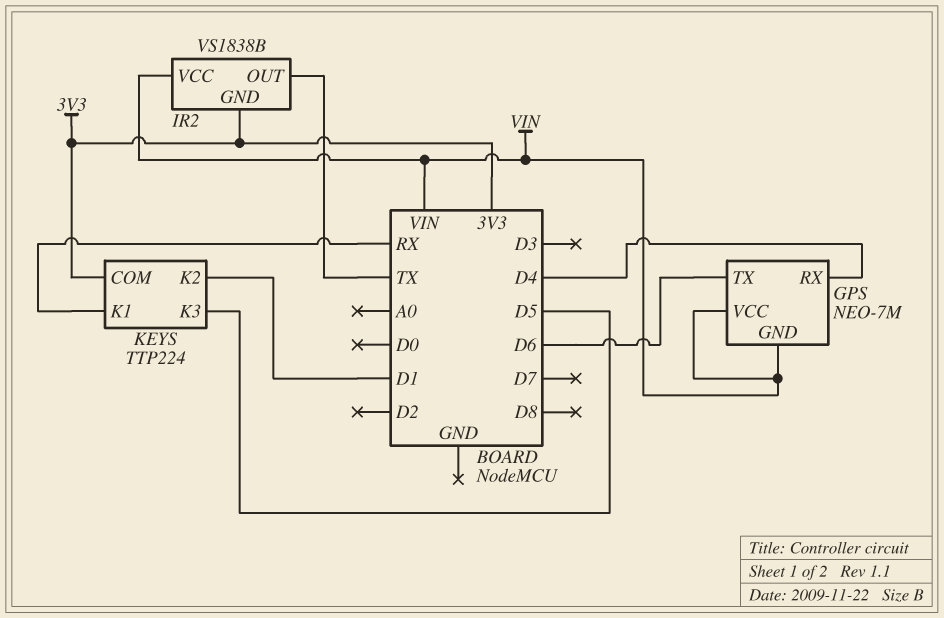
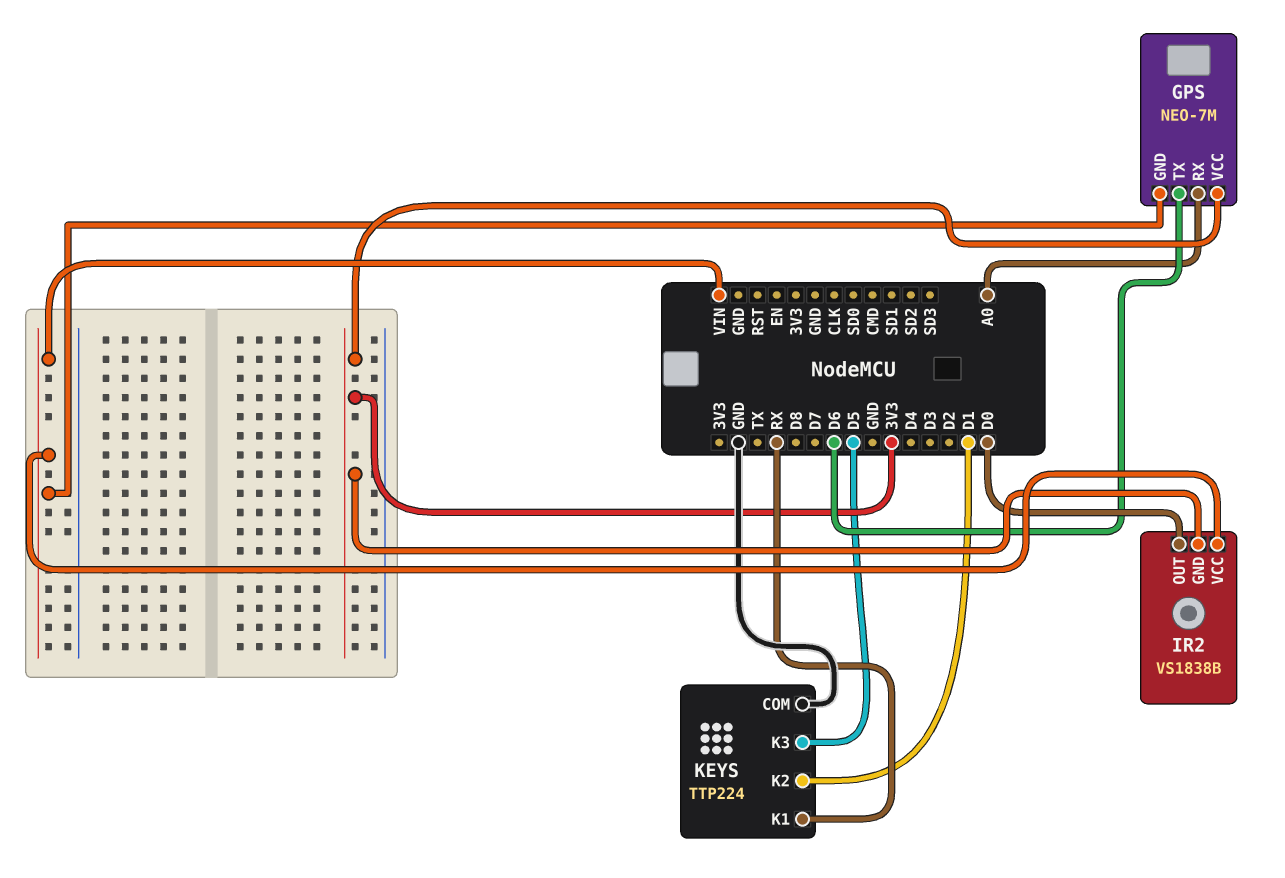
GPS pin RX: D4 -> A0
GPS pin VCC: VIN -> 3V3
IR2 pin OUT: TX -> D0
KEYS pin COM: 3V3 -> GND

